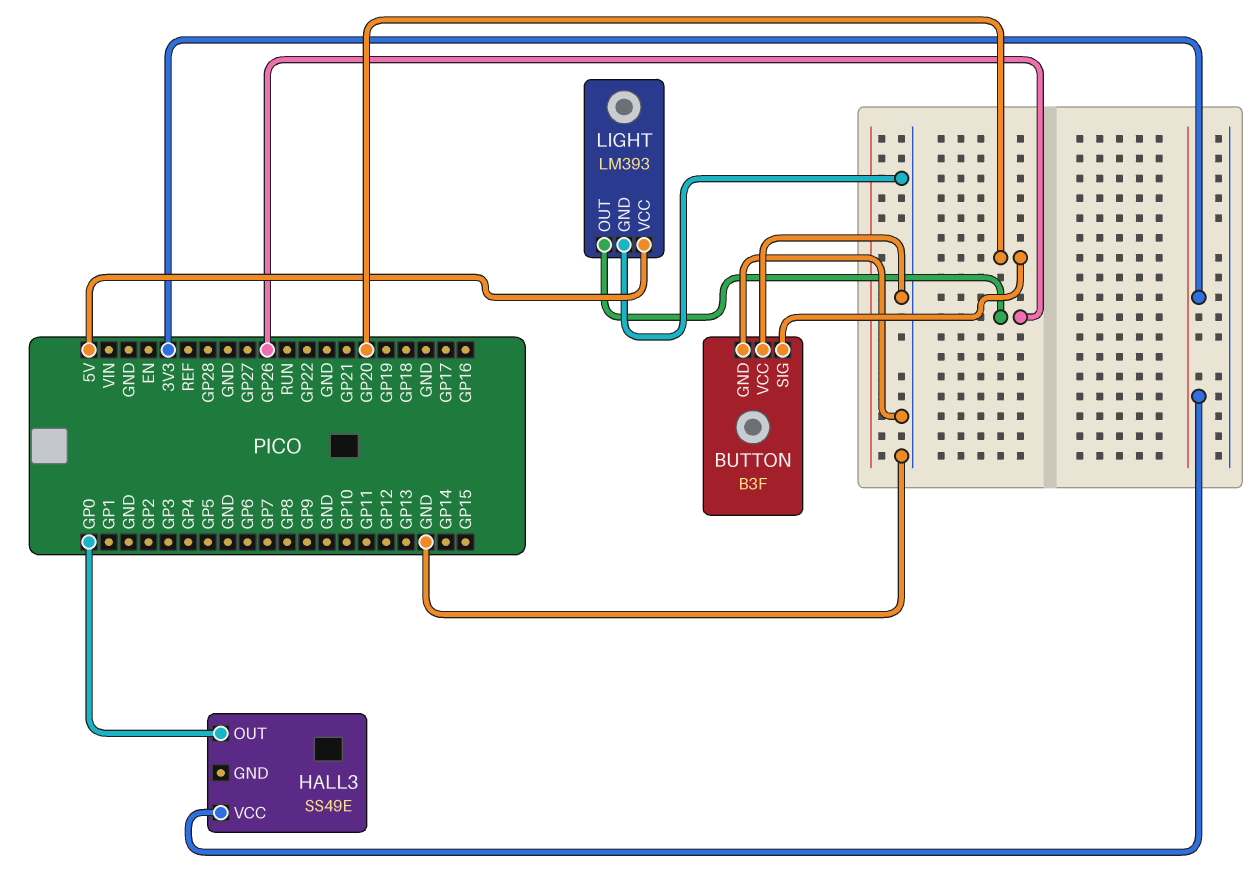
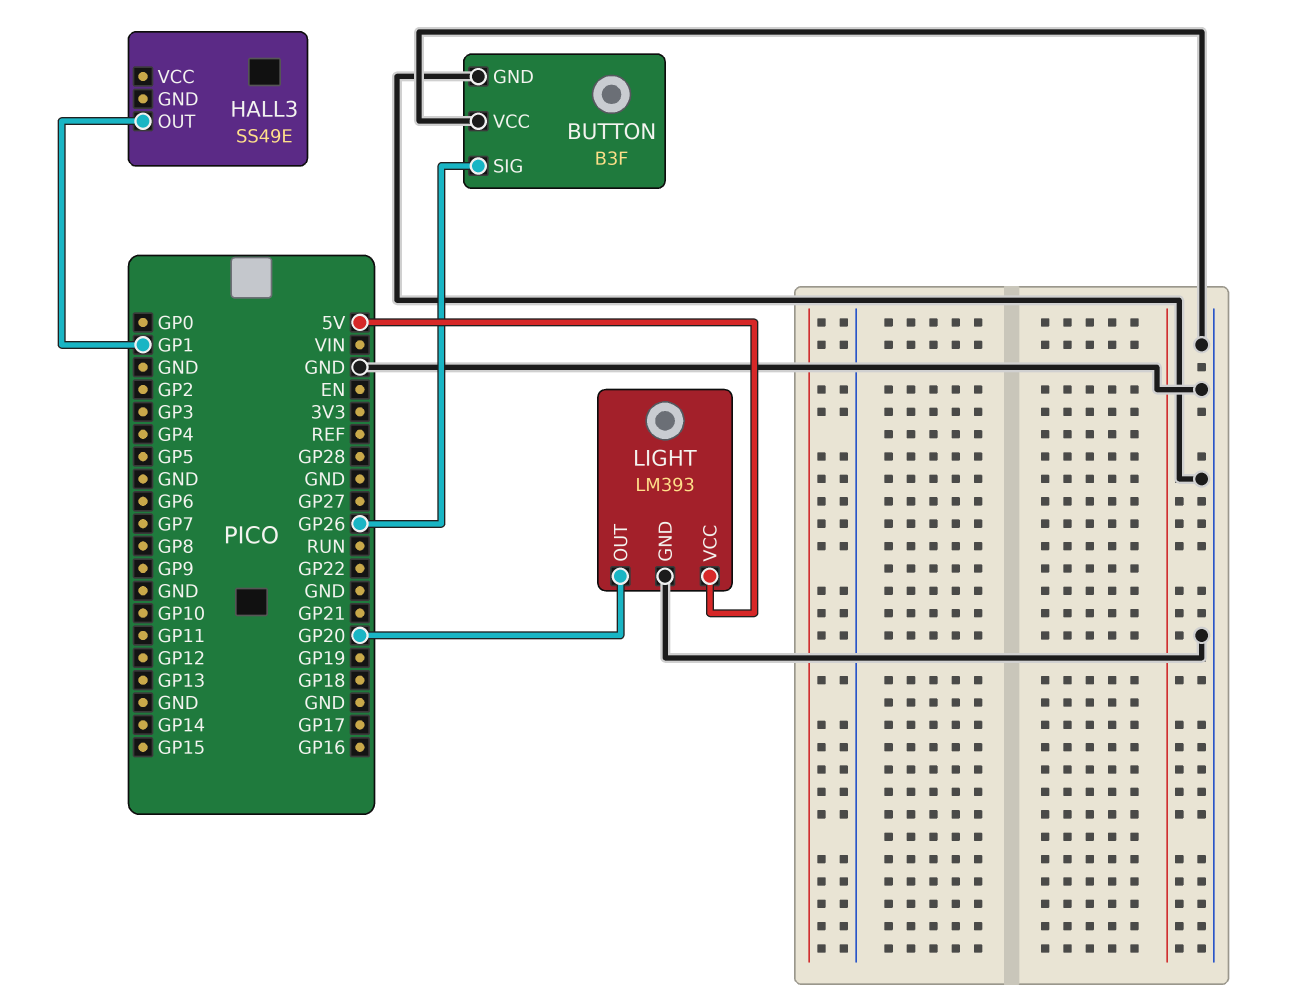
BUTTON pin SIG: GP20 -> GP26
HALL3 pin OUT: GP0 -> GP1
HALL3 pin VCC: 3V3 -> none
LIGHT pin OUT: GP26 -> GP20

